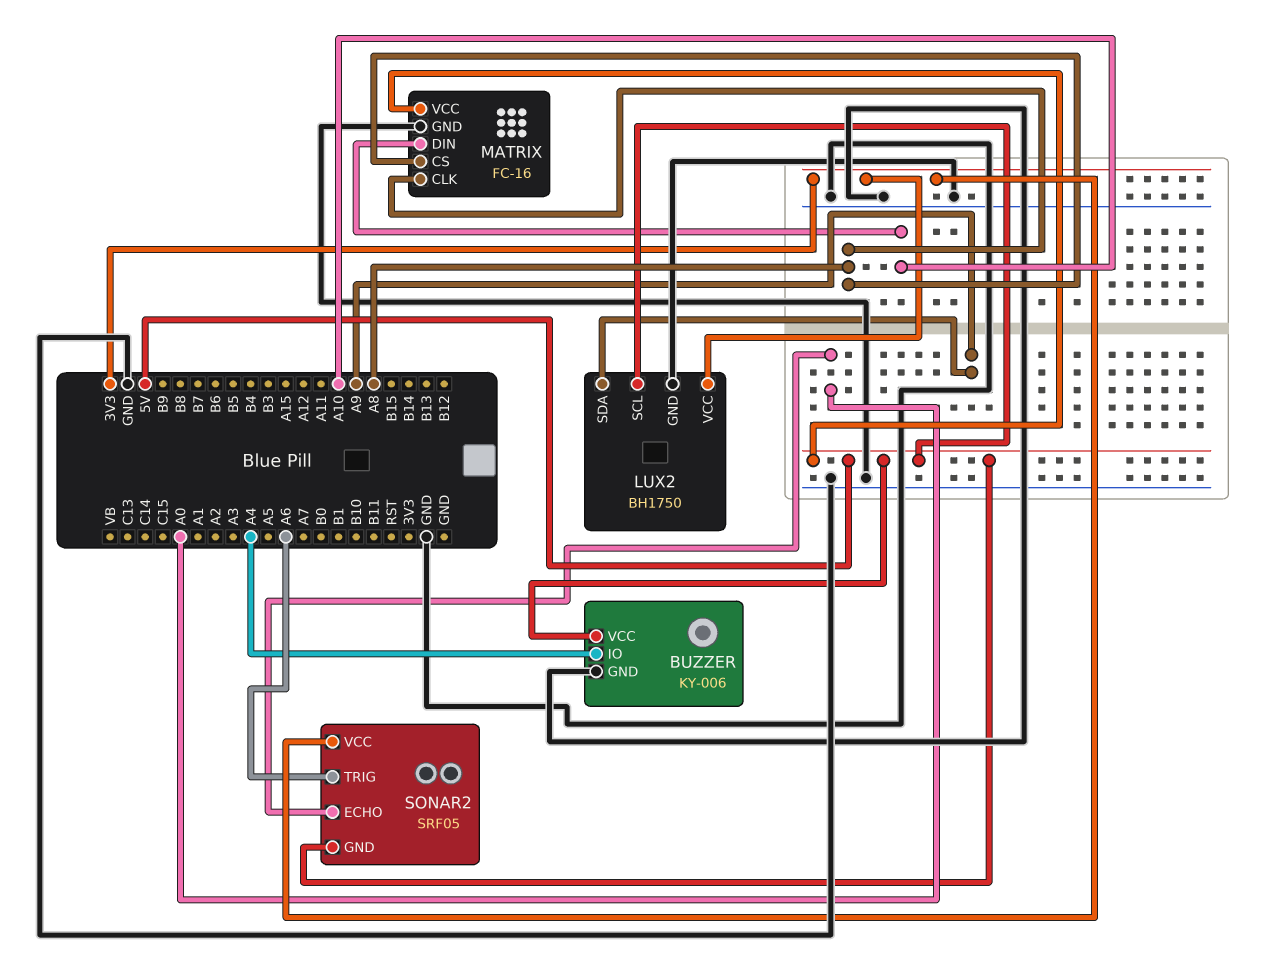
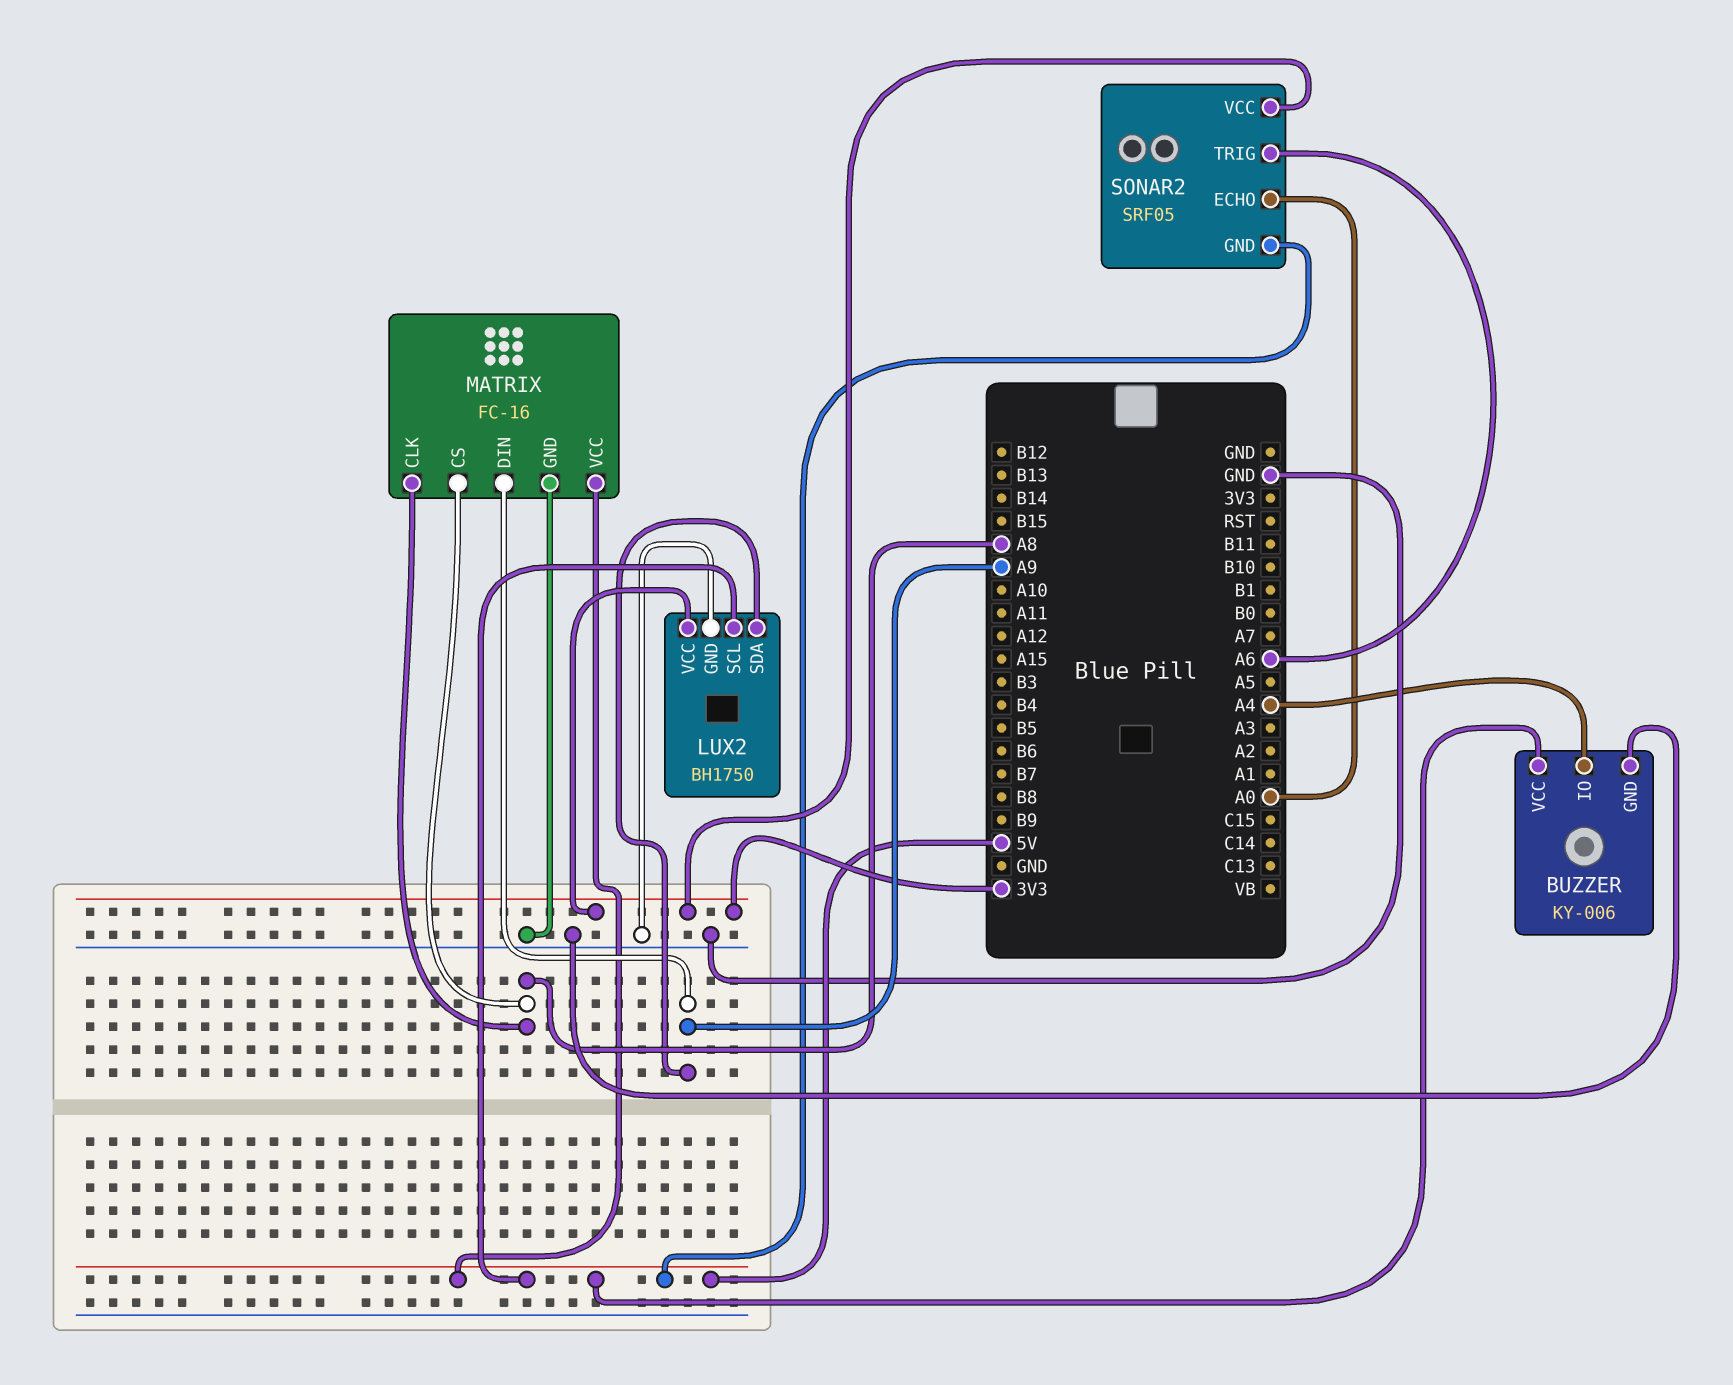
MATRIX pin DIN: A10 -> A9

